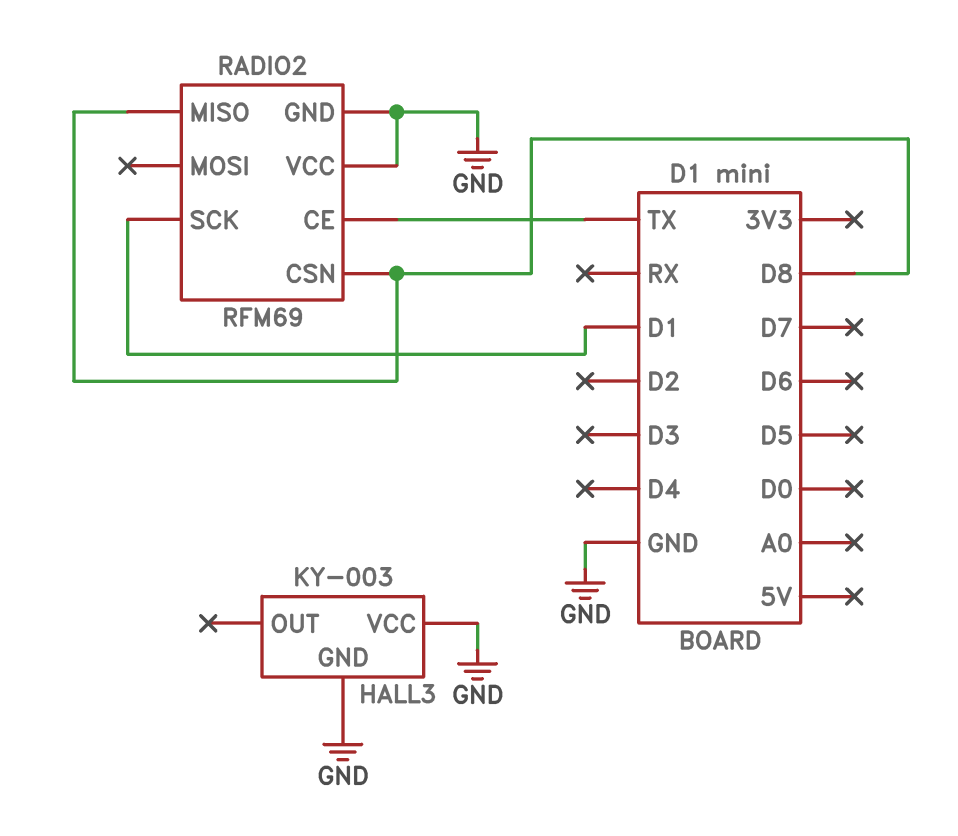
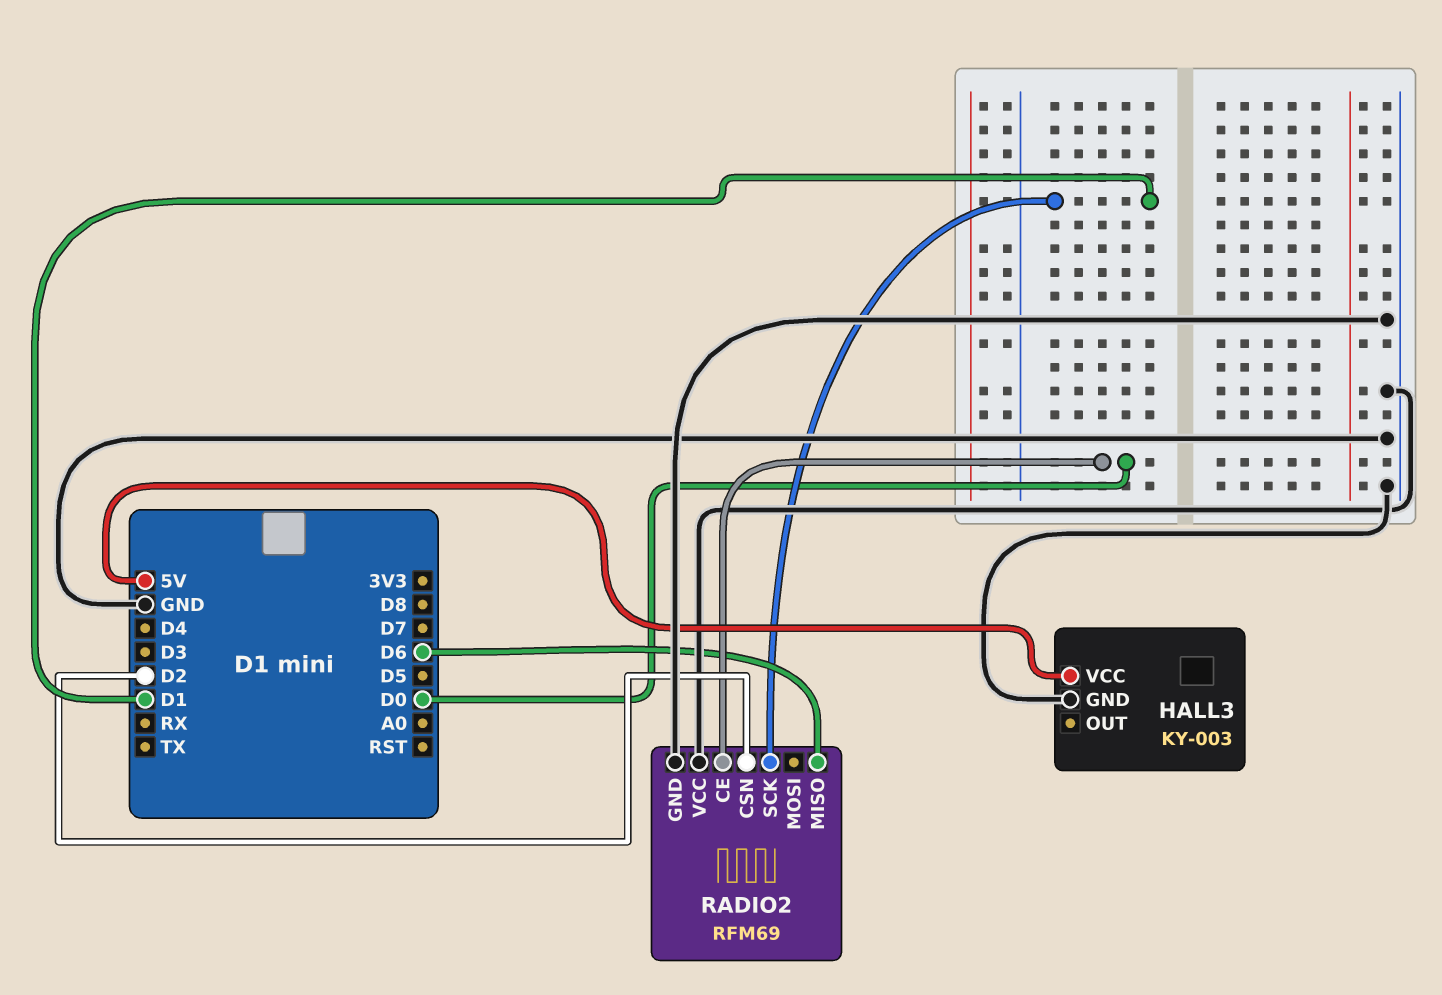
HALL3 pin VCC: GND -> 5V
RADIO2 pin CE: TX -> D0
RADIO2 pin CSN: D8 -> D2
RADIO2 pin MISO: D8 -> D6

